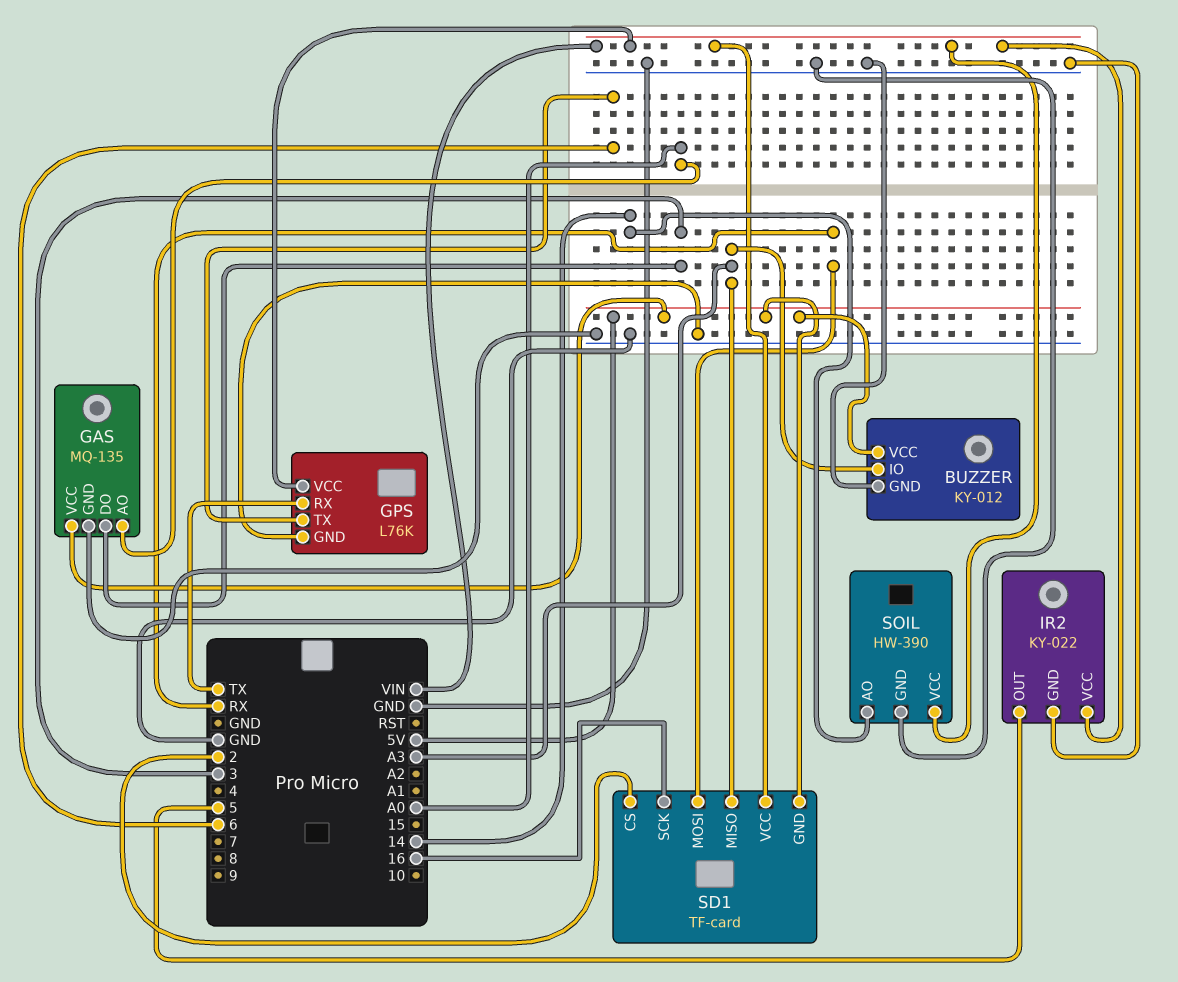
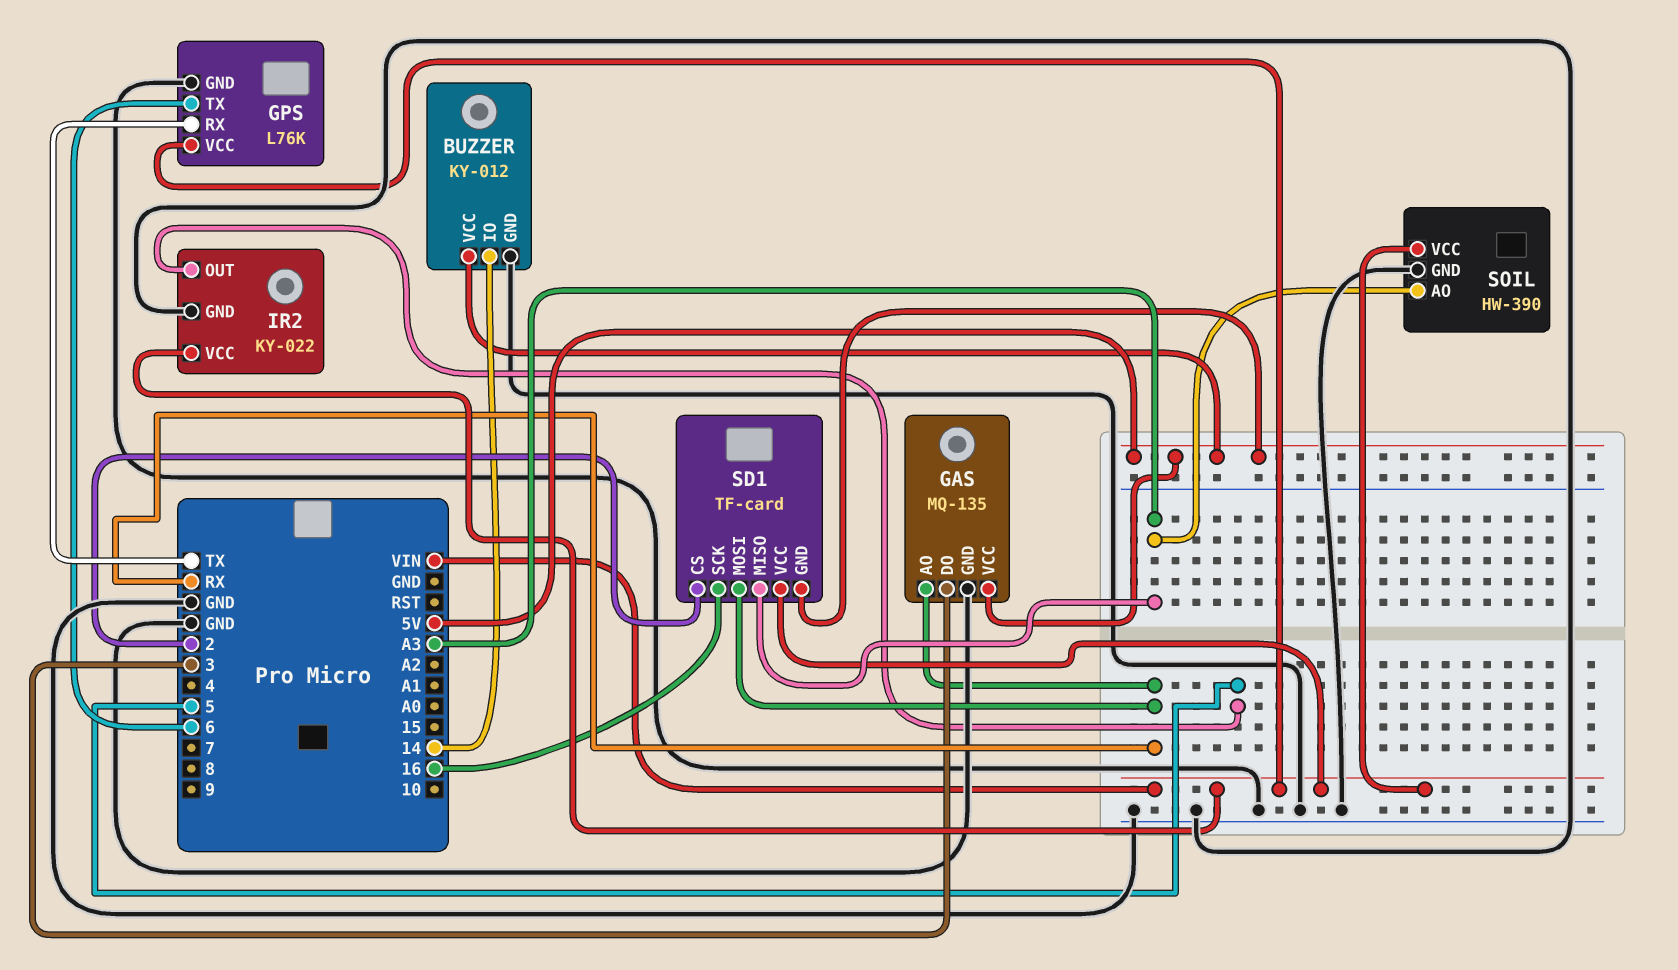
BUZZER pin IO: A3 -> 14
GAS pin AO: A0 -> RX
SOIL pin AO: 14 -> A3

